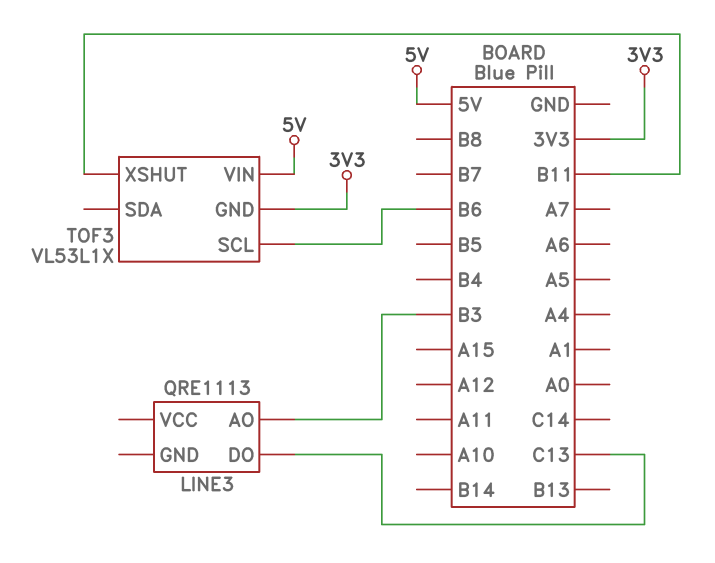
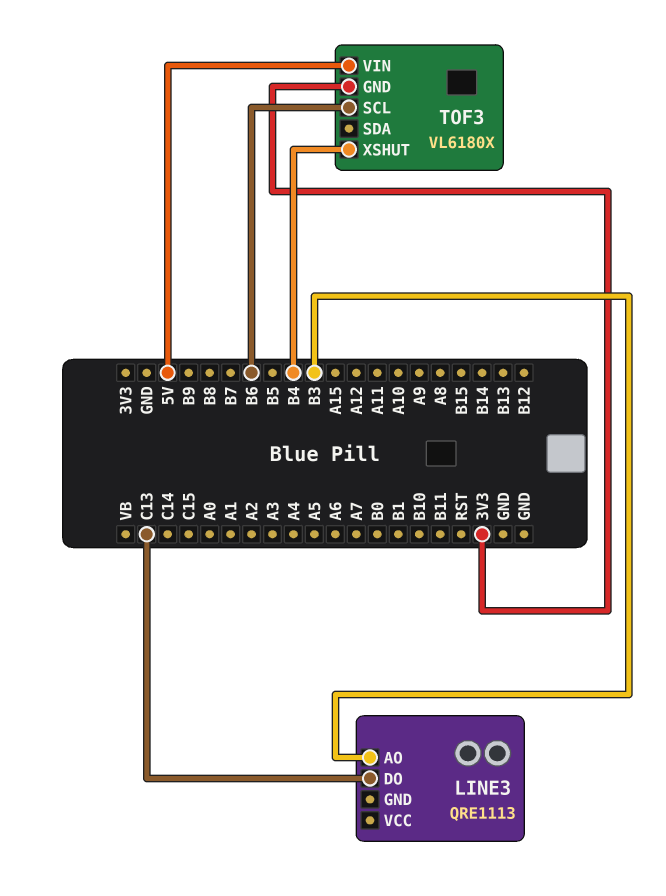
TOF3: VL53L1X -> VL6180X
TOF3 pin XSHUT: B11 -> B4

